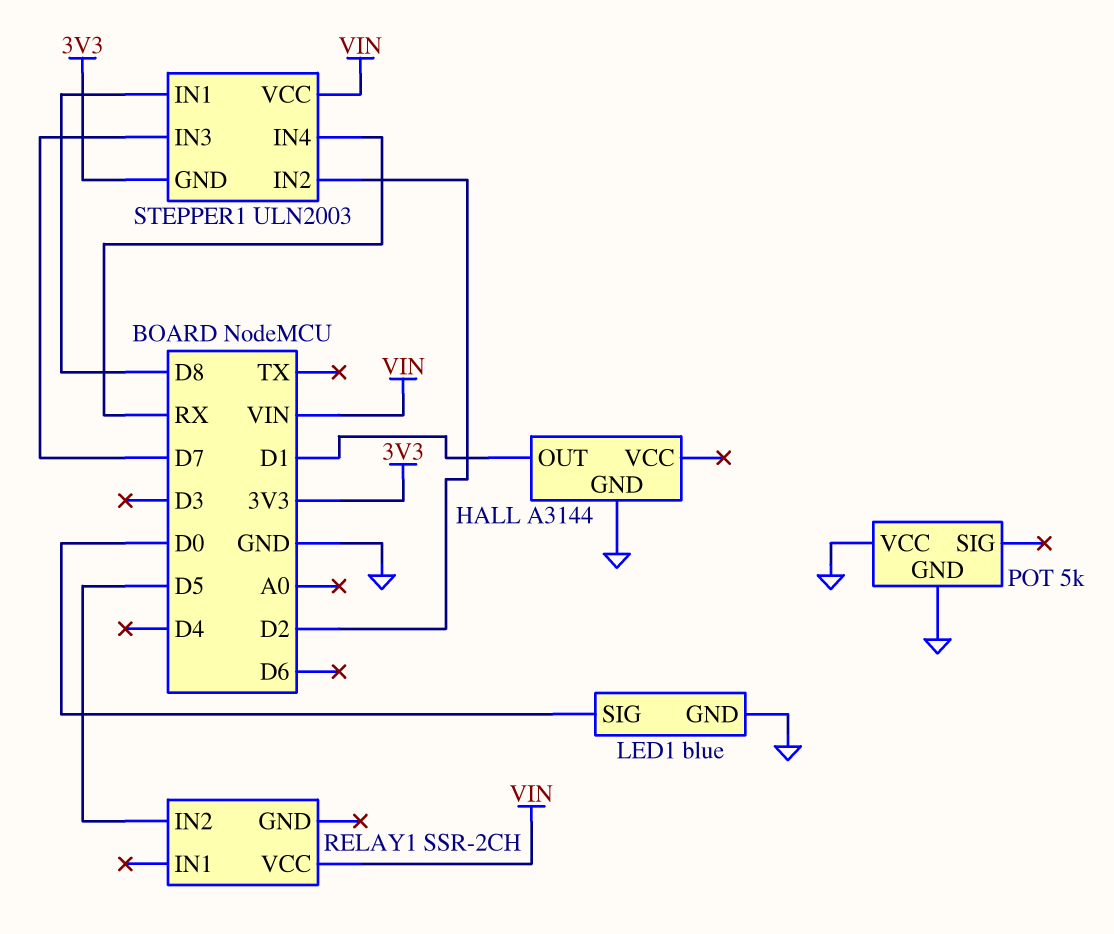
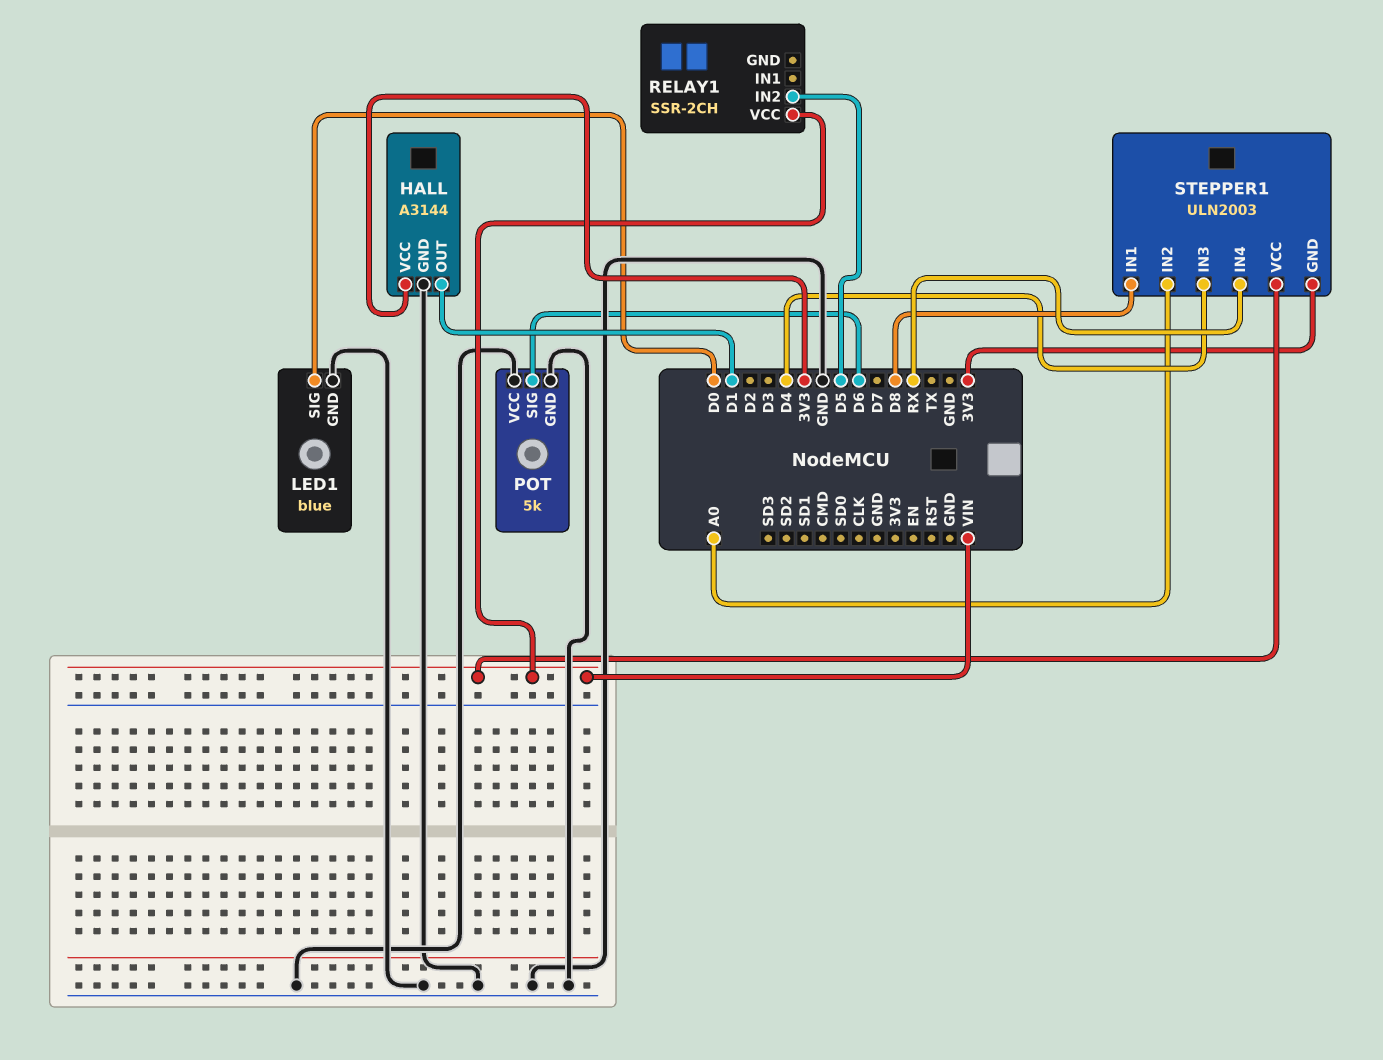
HALL pin VCC: none -> 3V3
POT pin SIG: none -> D6
STEPPER1 pin IN2: D2 -> A0
STEPPER1 pin IN3: D7 -> D4

